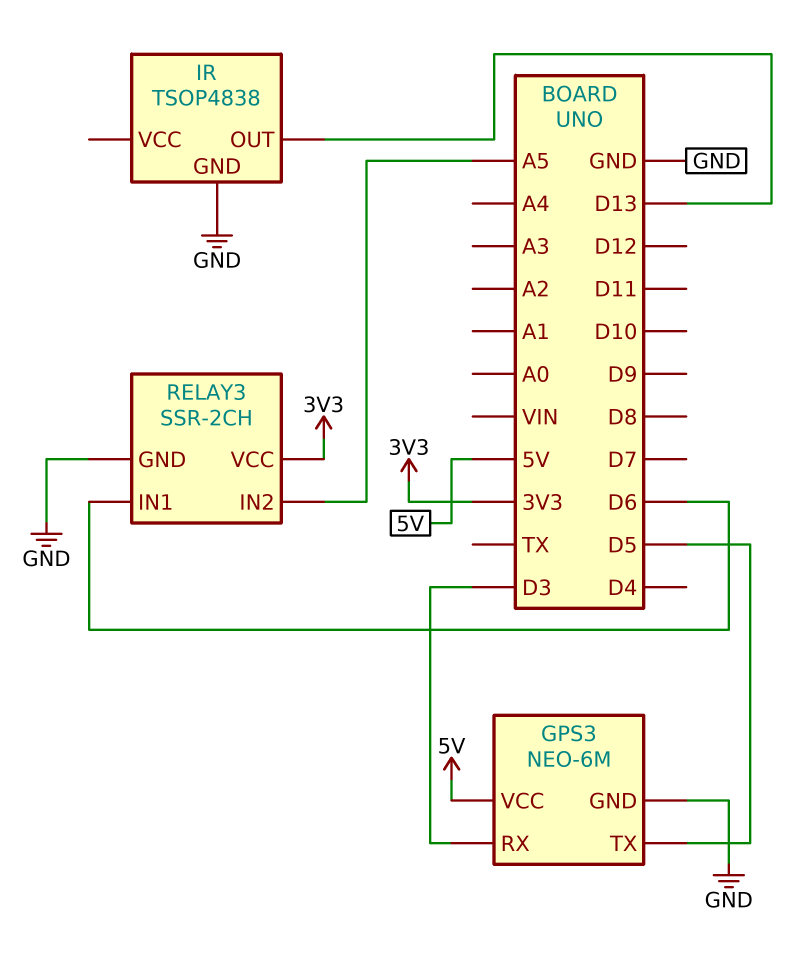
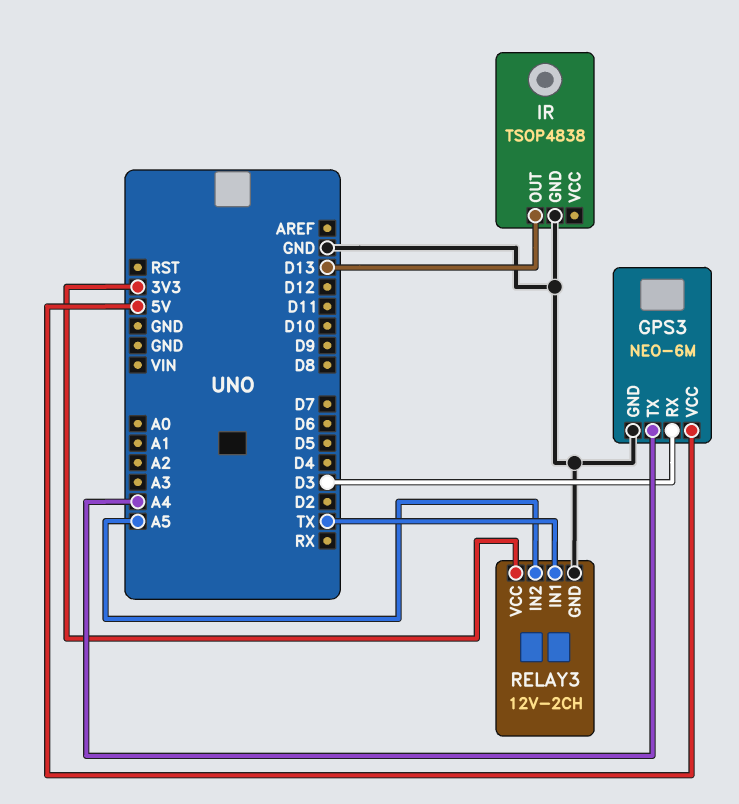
GPS3 pin TX: D5 -> A4
RELAY3: SSR-2CH -> 12V-2CH
RELAY3 pin IN1: D6 -> TX

